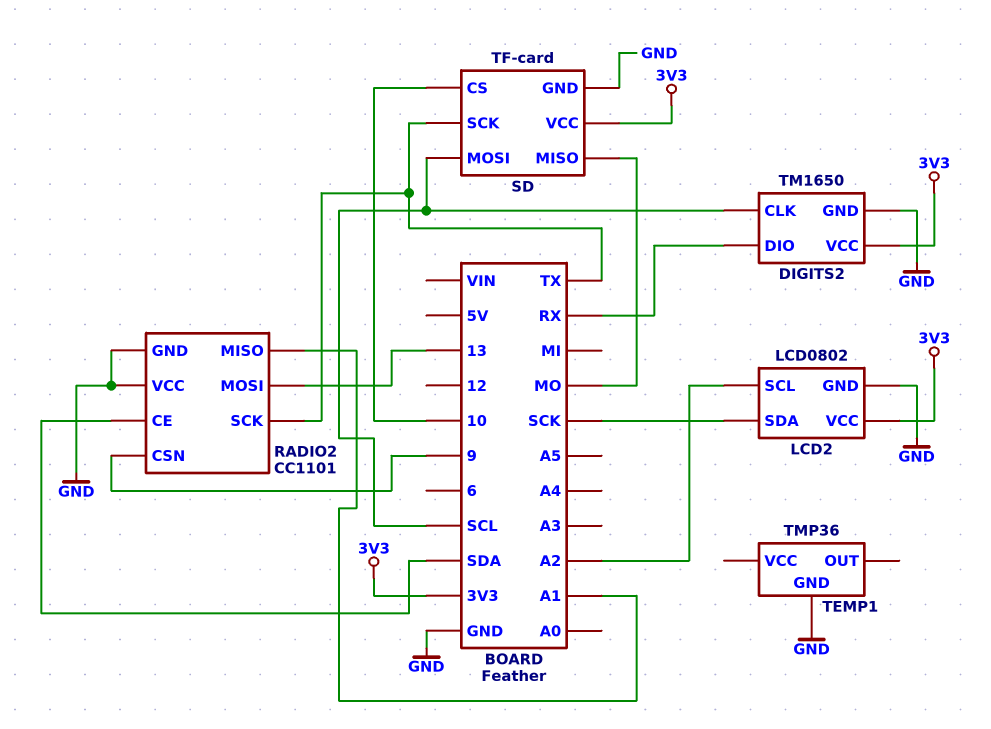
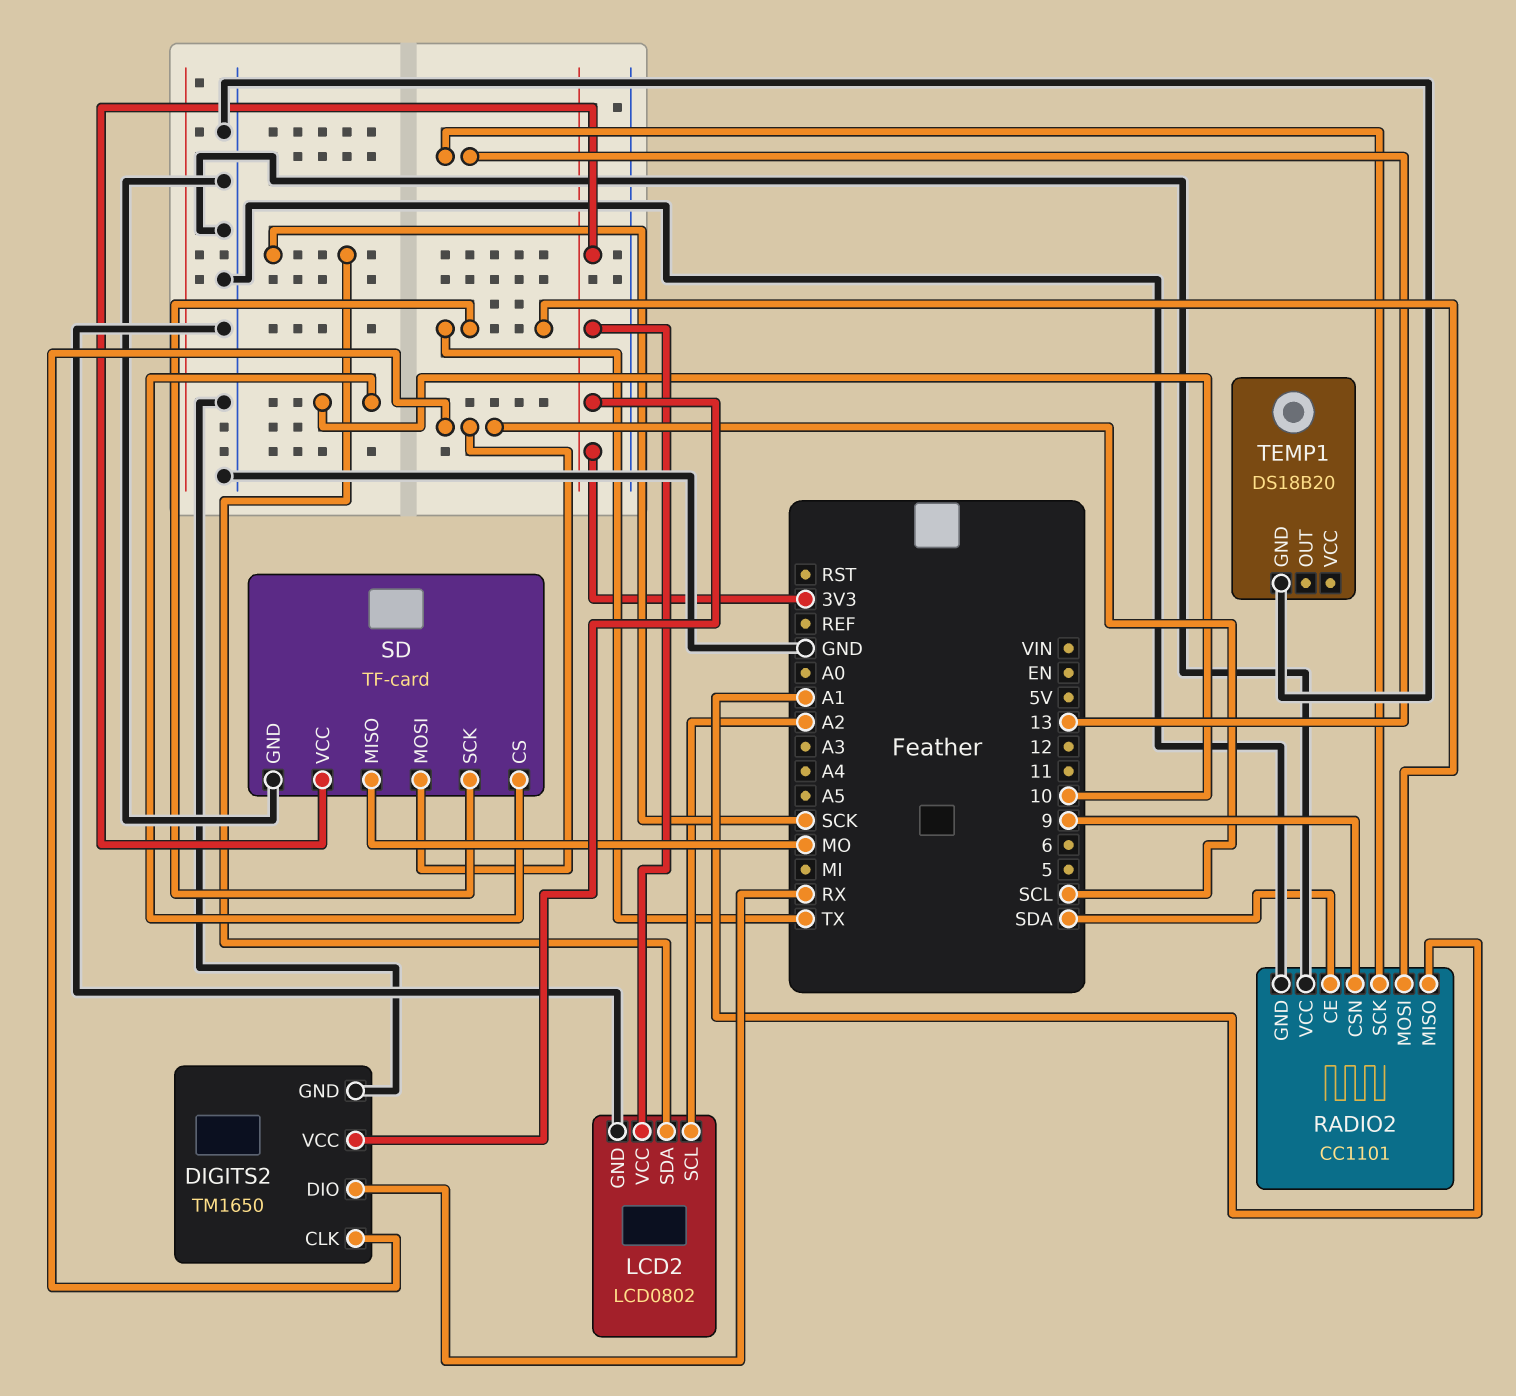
RADIO2 pin MOSI: 13 -> TX
RADIO2 pin SCK: TX -> 13
TEMP1: TMP36 -> DS18B20

